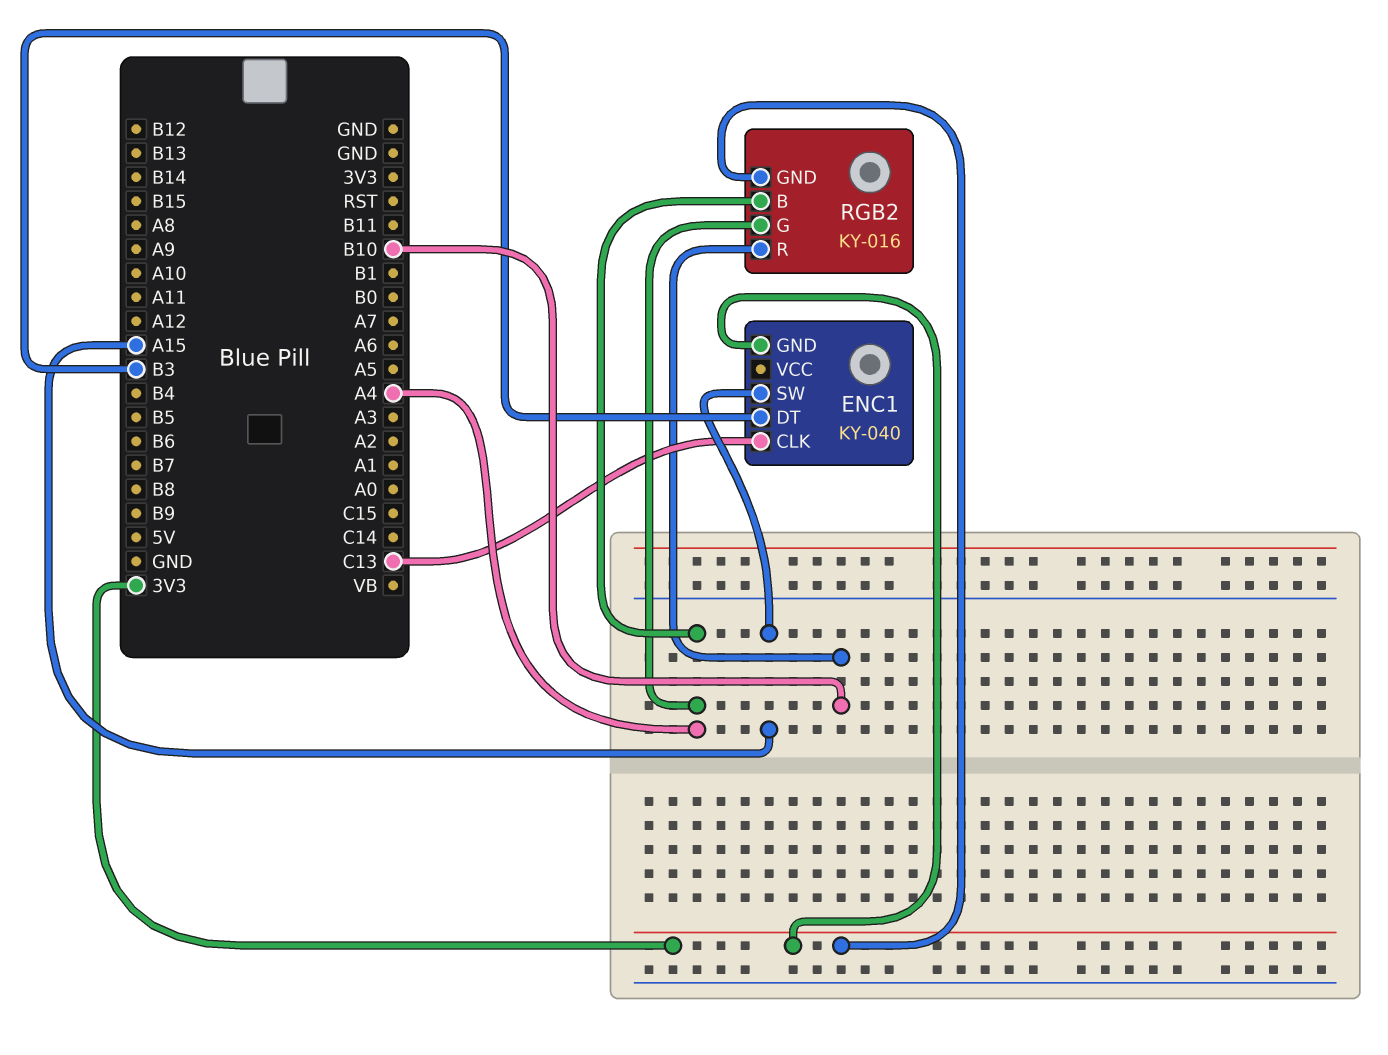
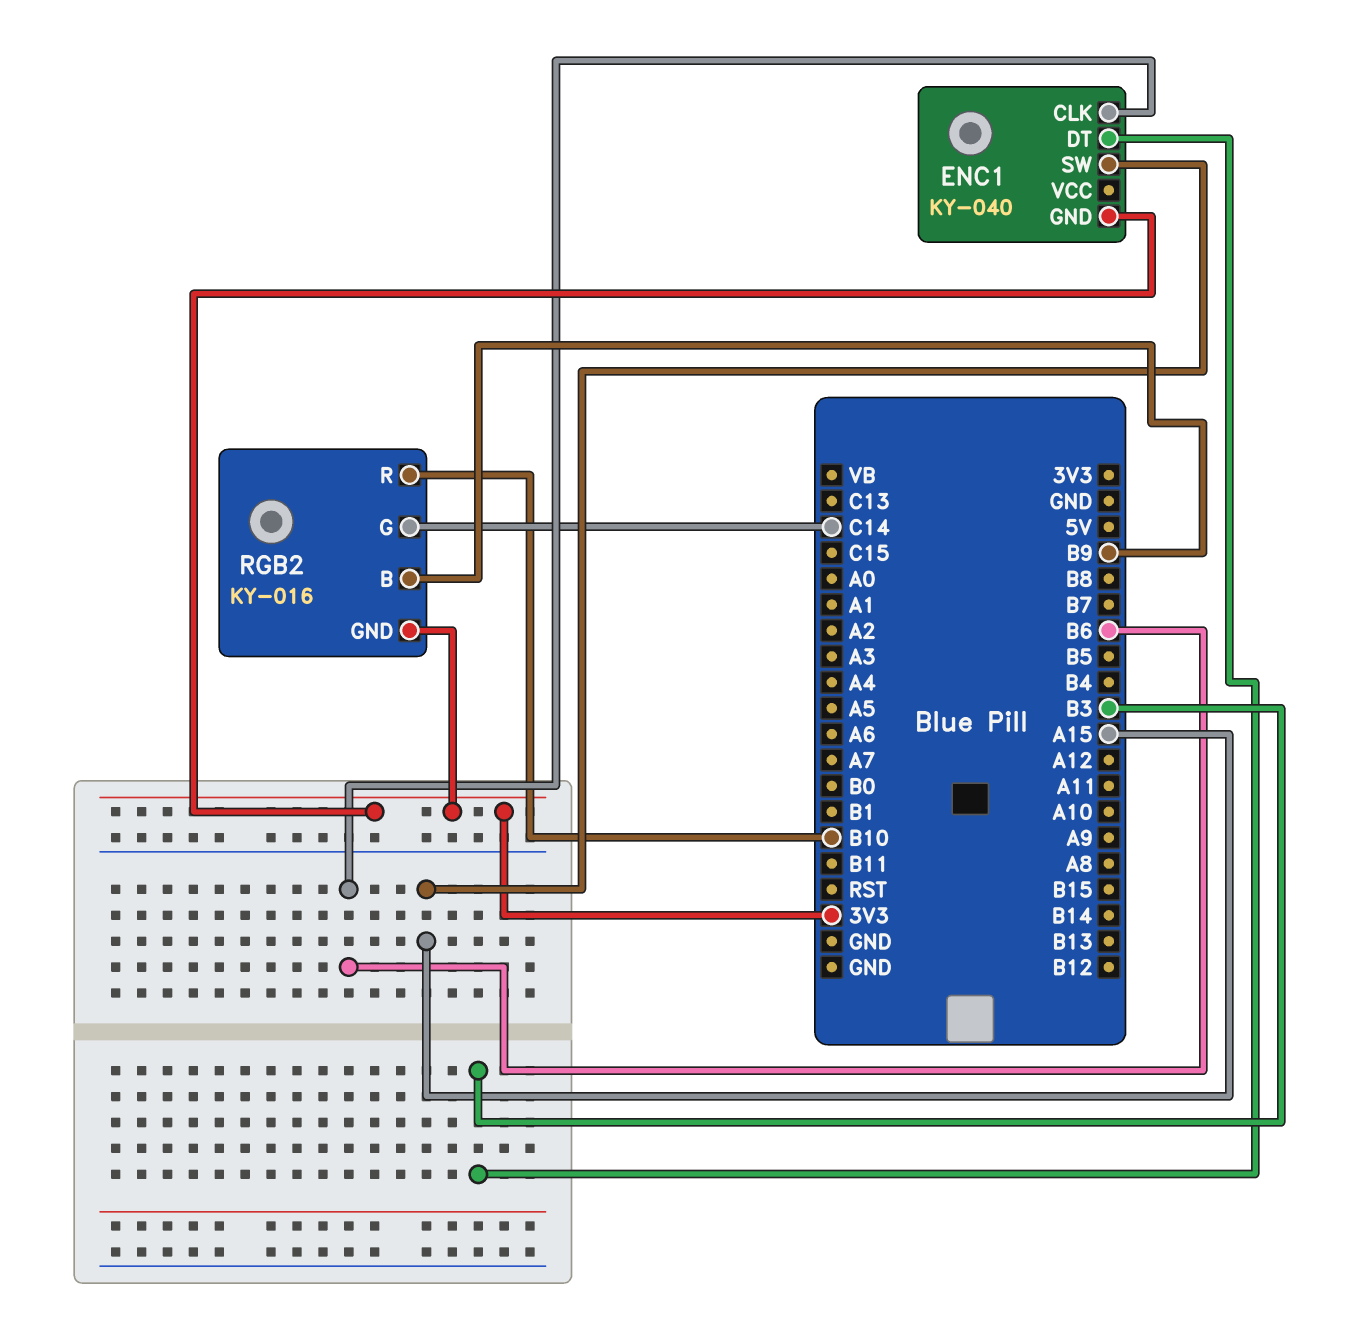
ENC1 pin CLK: C13 -> B6
RGB2 pin B: A4 -> B9
RGB2 pin G: A4 -> C14

